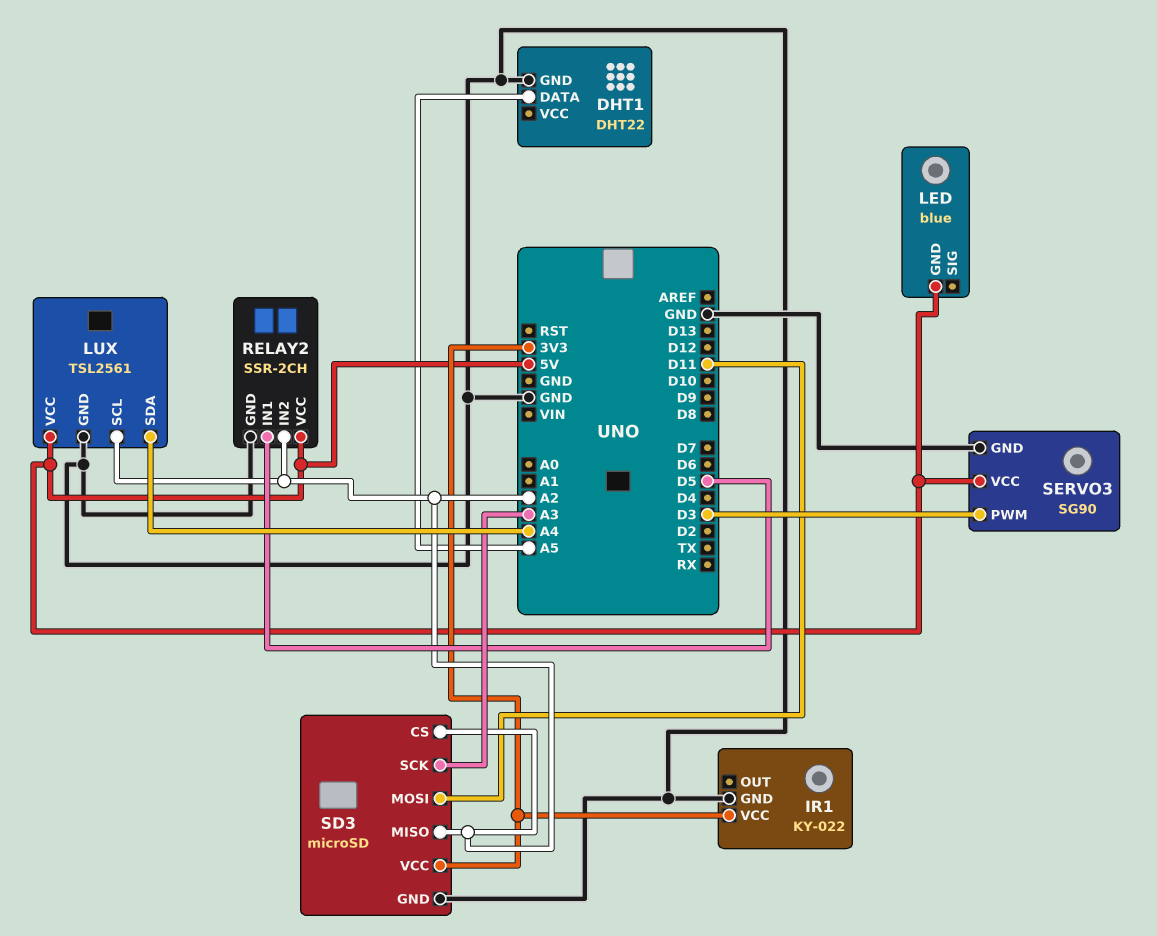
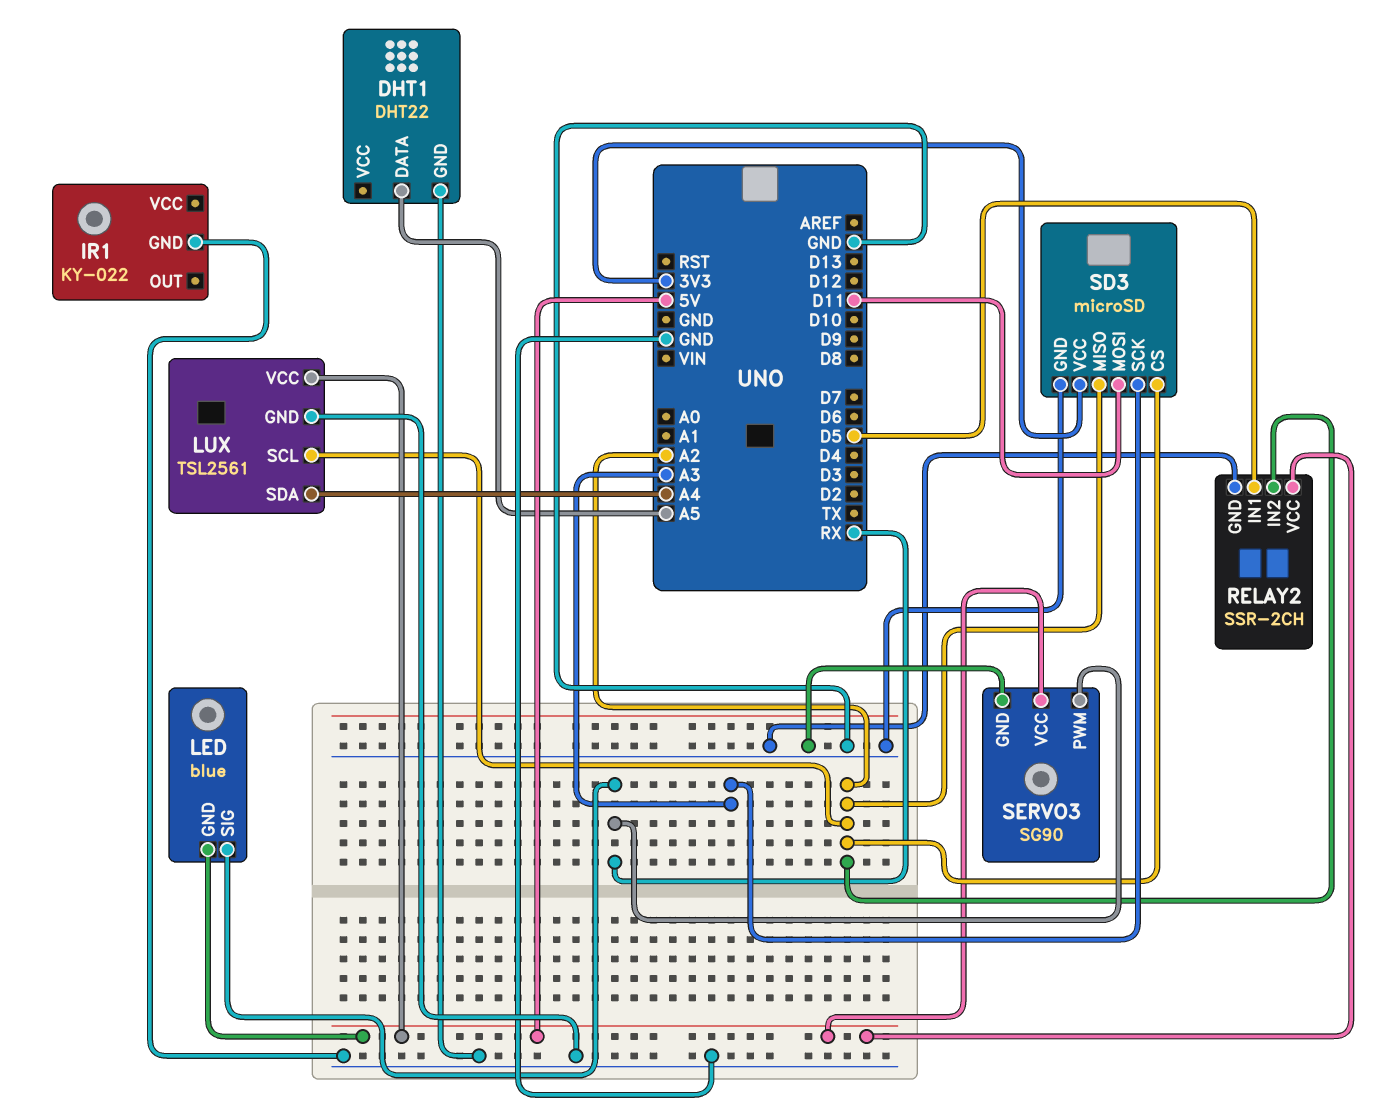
IR1 pin VCC: 3V3 -> none
LED pin SIG: none -> RX
SERVO3 pin PWM: D3 -> RX

